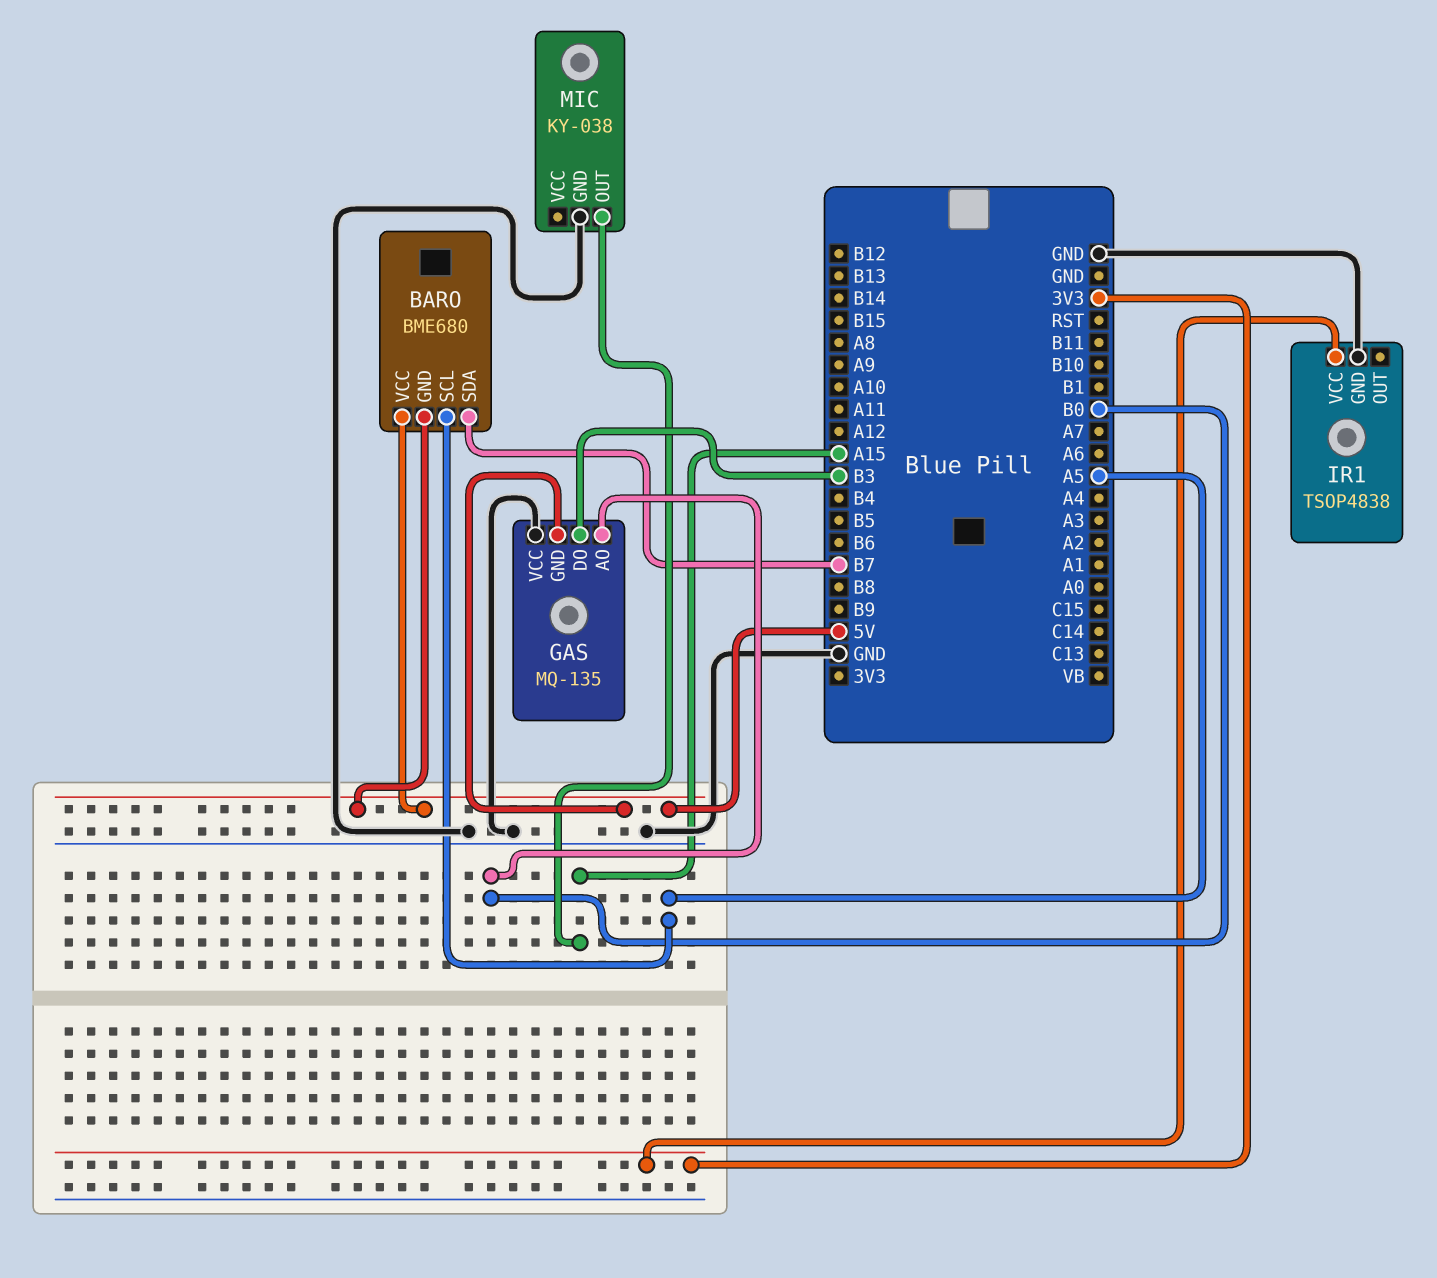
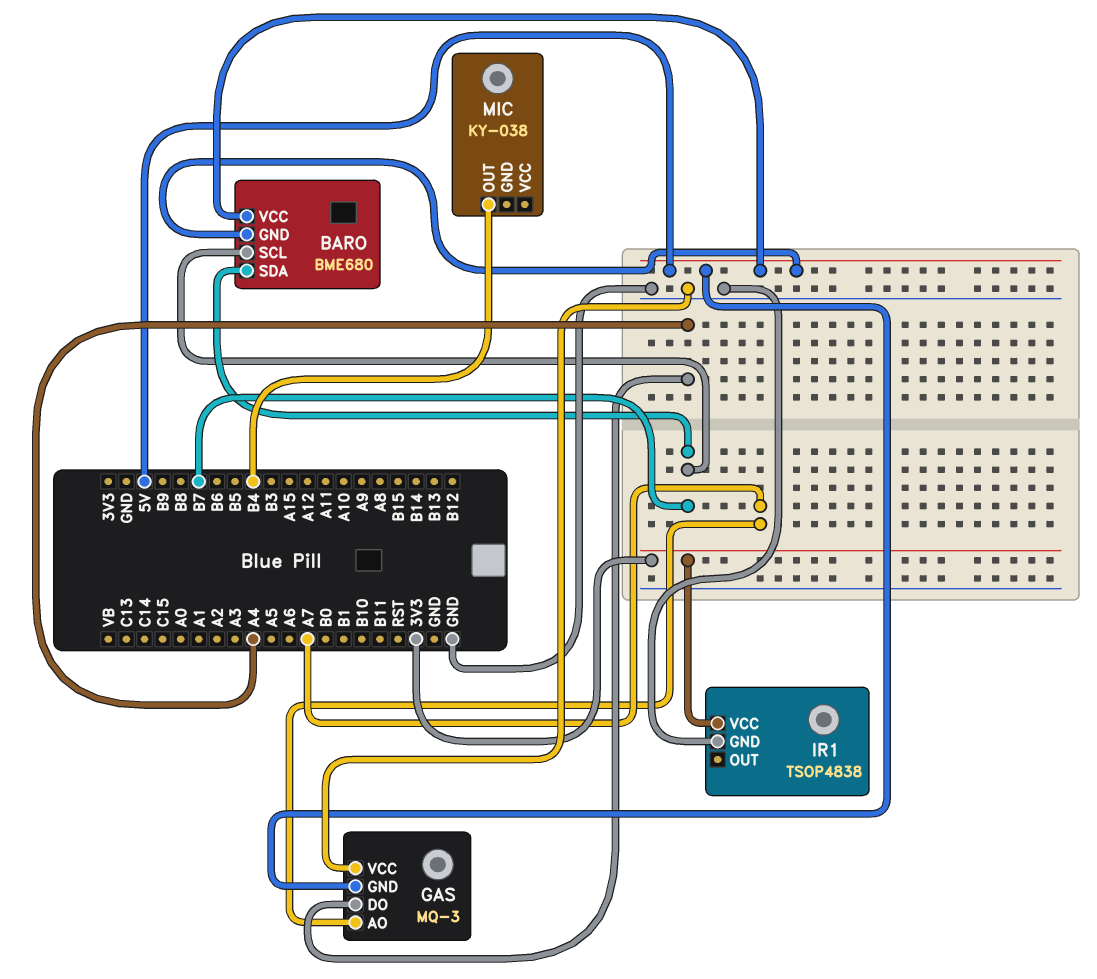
BARO pin SCL: A5 -> B7
GAS: MQ-135 -> MQ-3
GAS pin AO: B0 -> A7
GAS pin DO: B3 -> A4
MIC pin GND: GND -> none
MIC pin OUT: A15 -> B4

